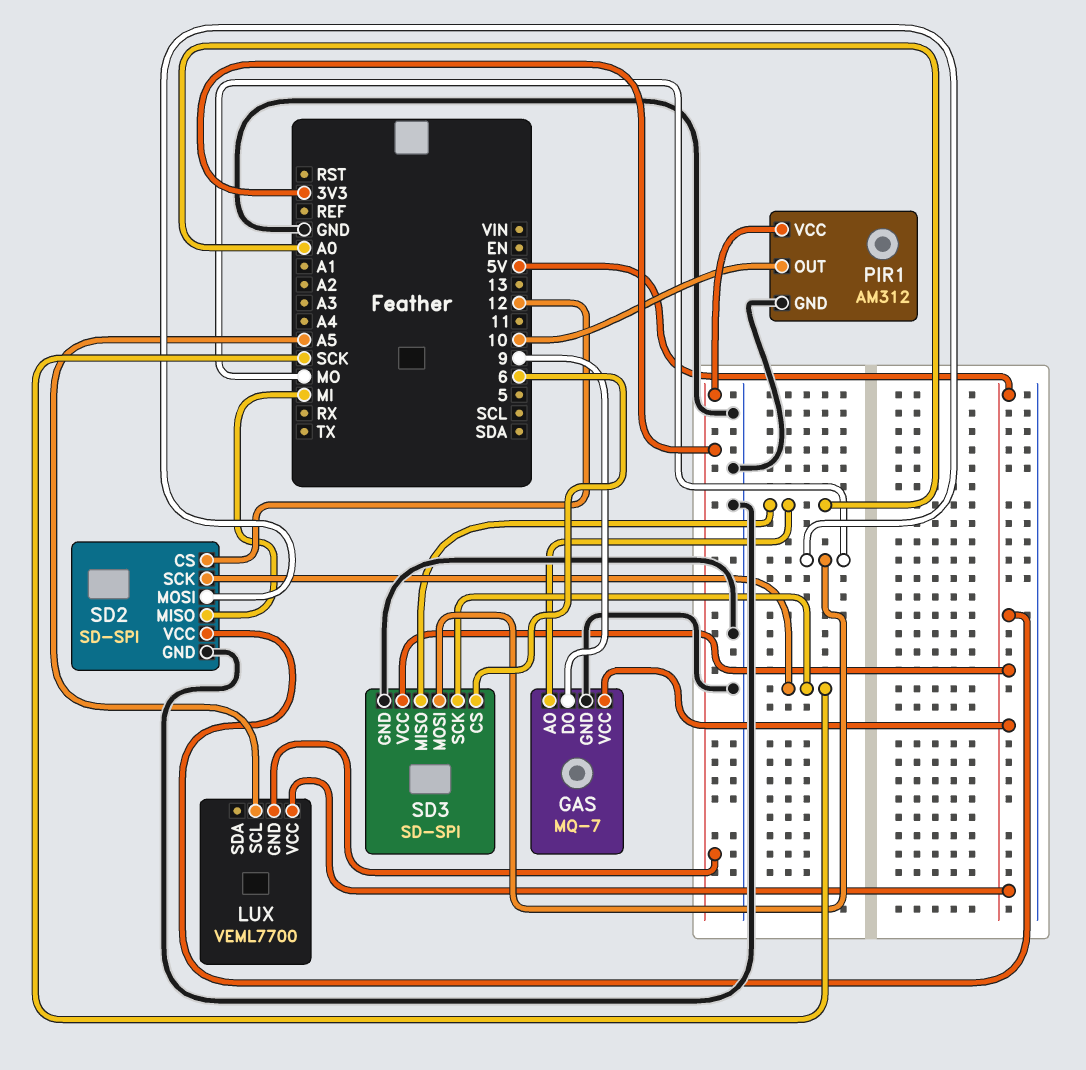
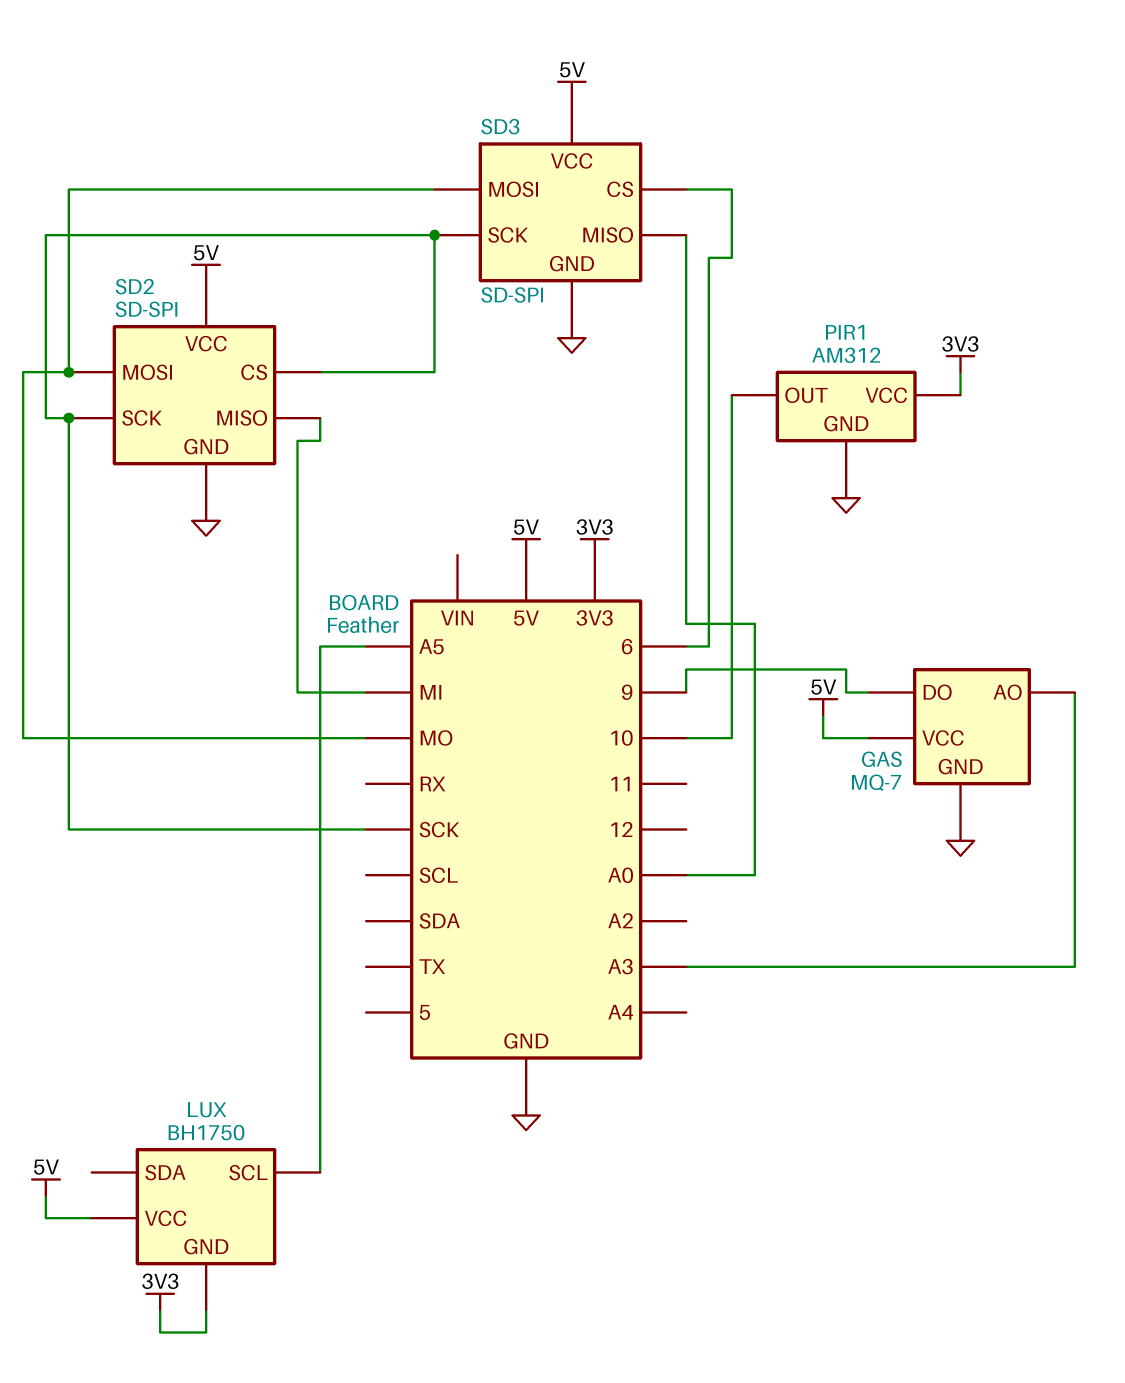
GAS pin AO: A0 -> A3
LUX: VEML7700 -> BH1750
SD2 pin CS: 12 -> SCK

